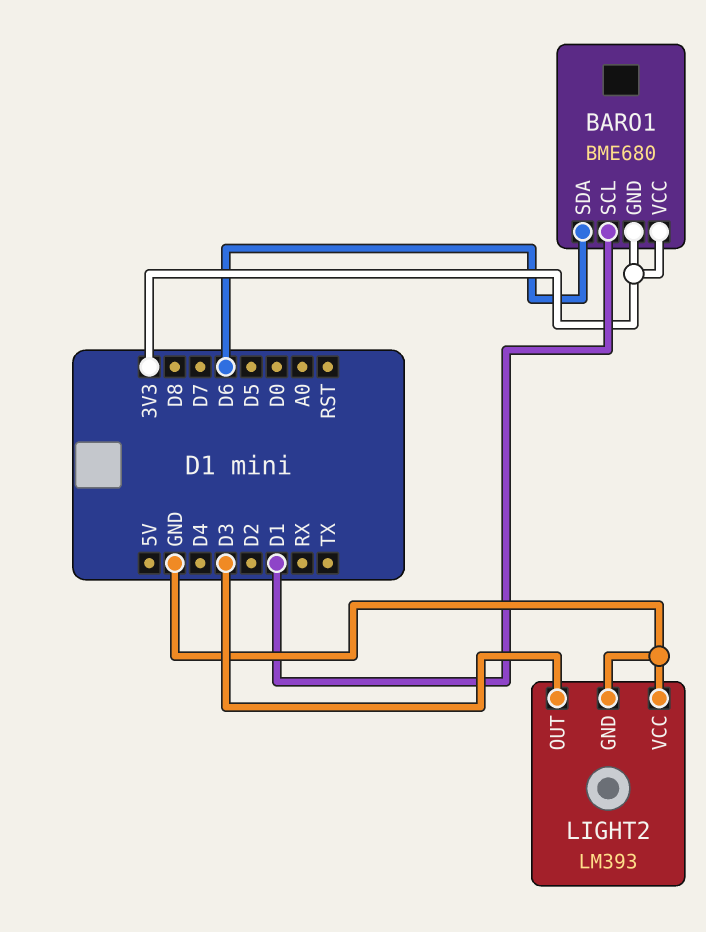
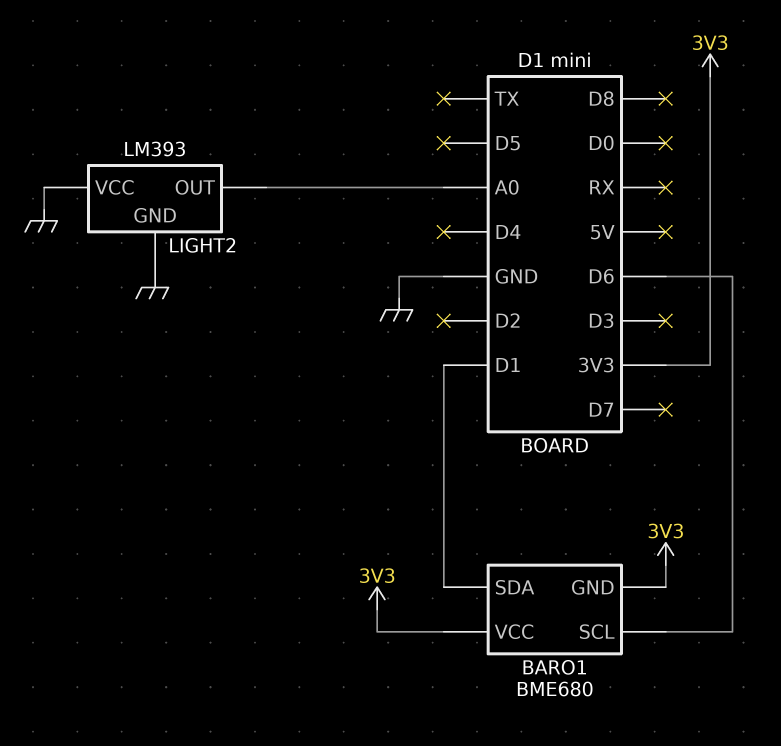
BARO1 pin SCL: D1 -> D6
BARO1 pin SDA: D6 -> D1
LIGHT2 pin OUT: D3 -> A0

